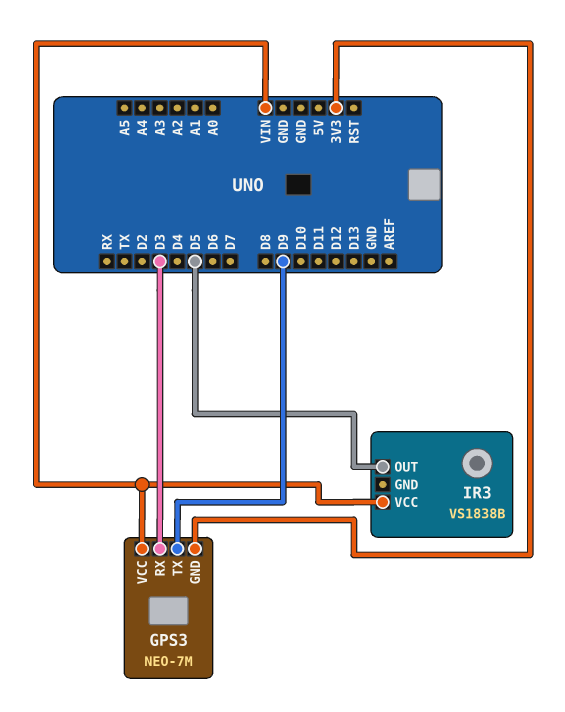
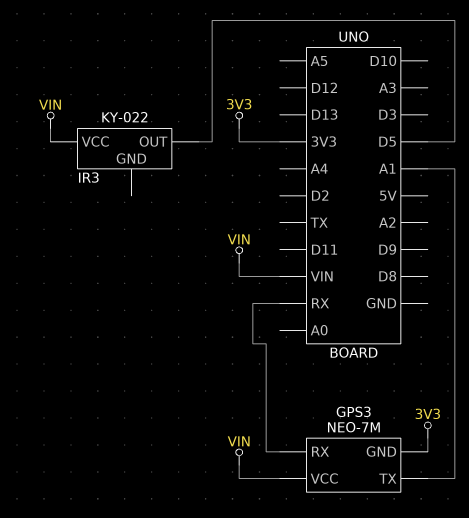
GPS3 pin RX: D3 -> RX
GPS3 pin TX: D9 -> A1
IR3: VS1838B -> KY-022

